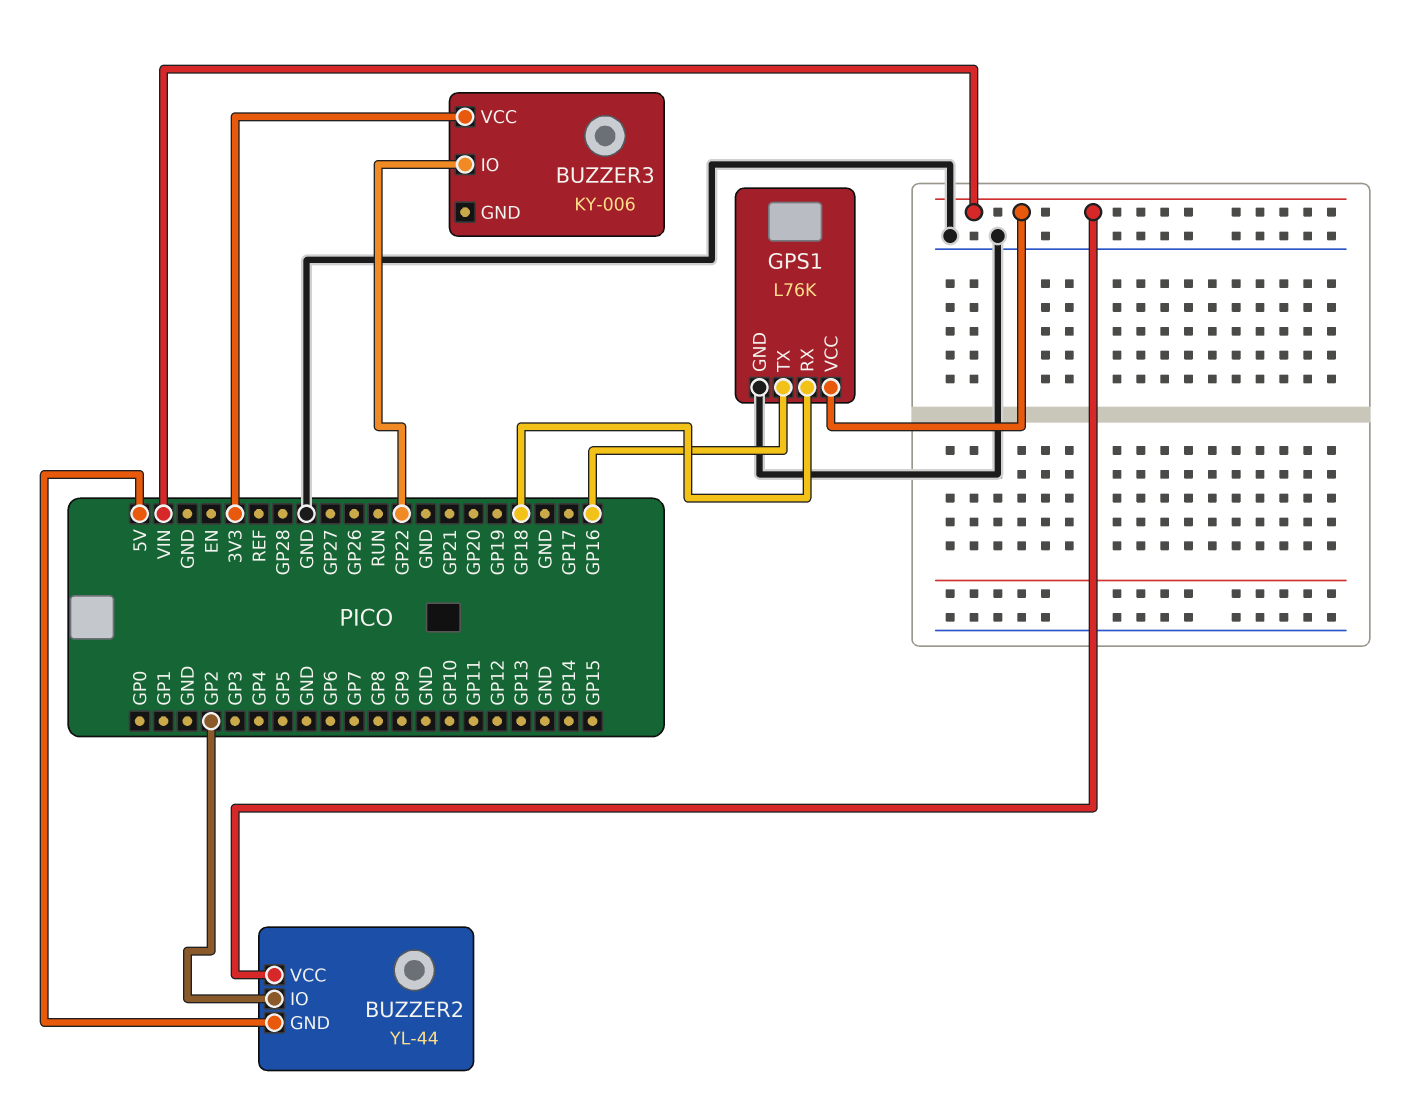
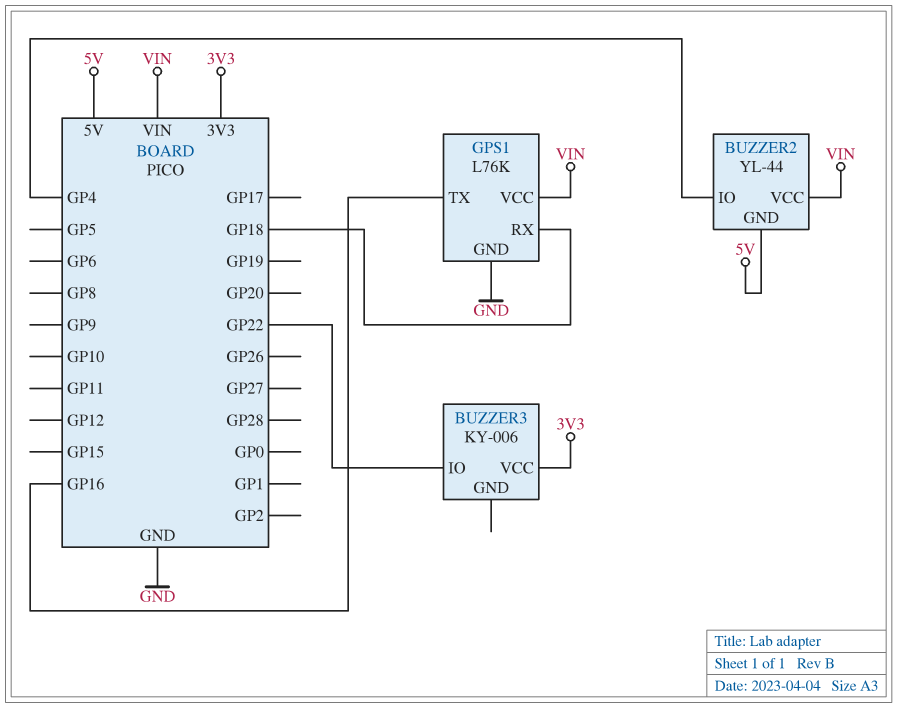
BUZZER2 pin IO: GP2 -> GP4

